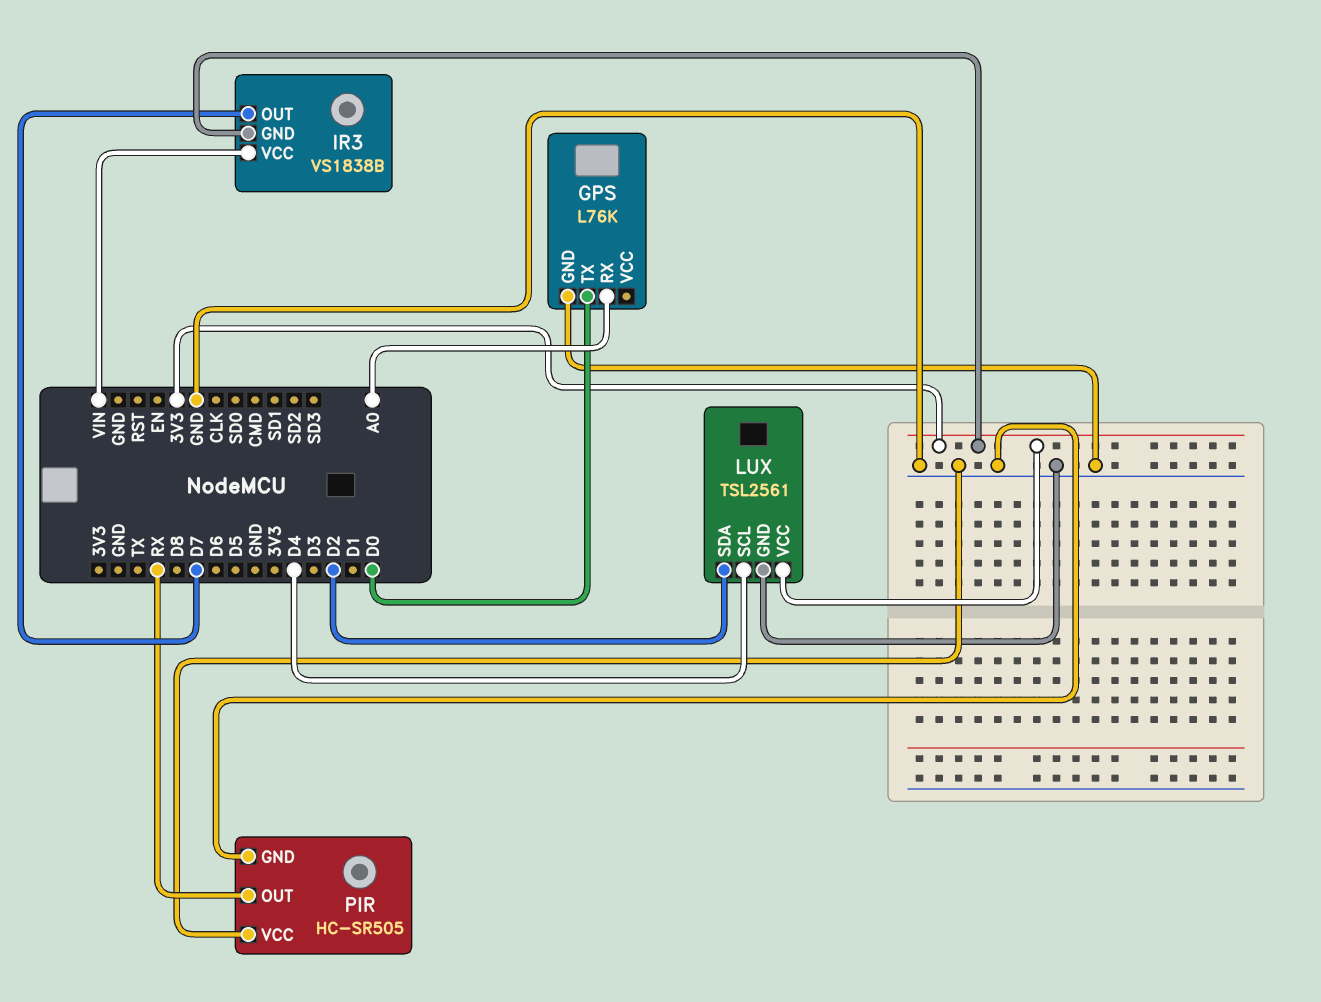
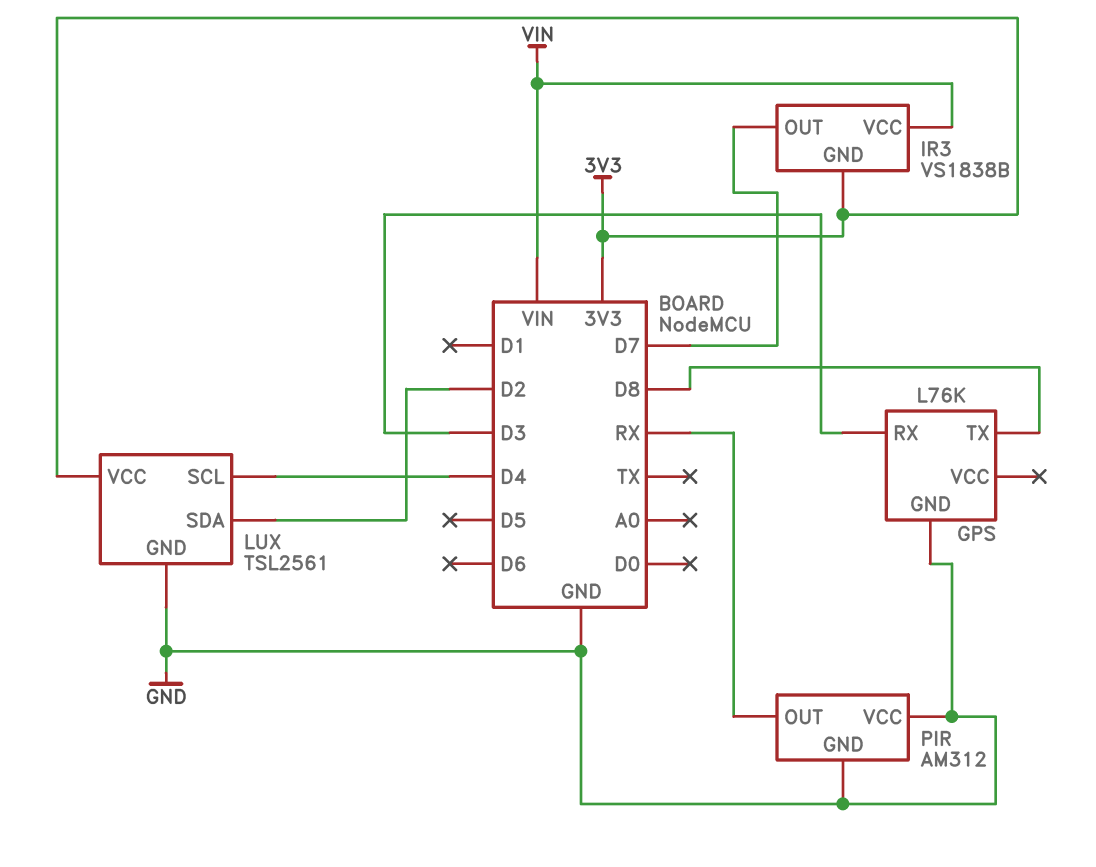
GPS pin RX: A0 -> D3
GPS pin TX: D0 -> D8
PIR: HC-SR505 -> AM312

